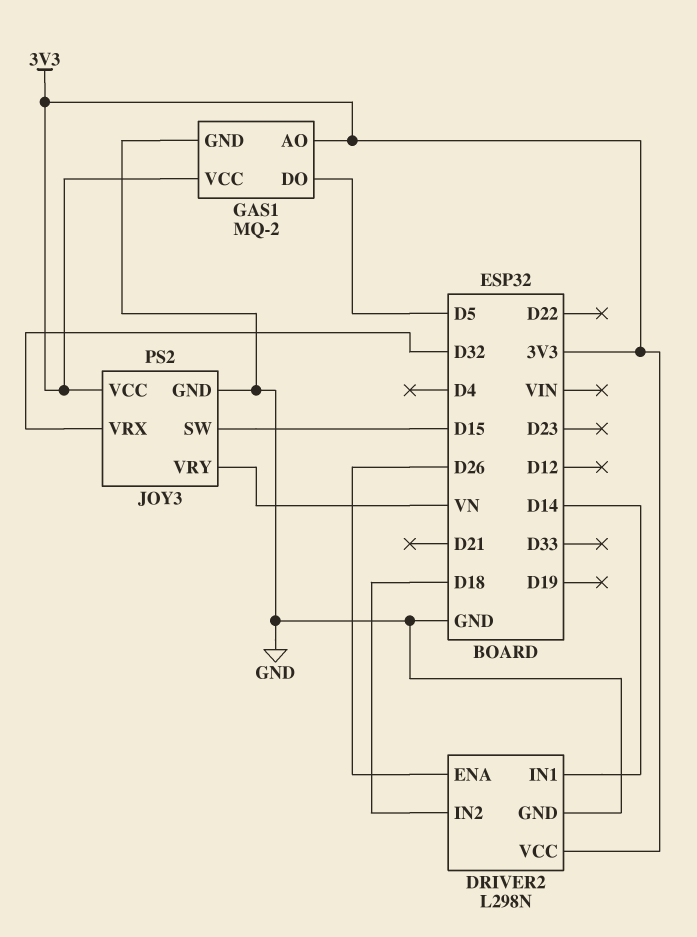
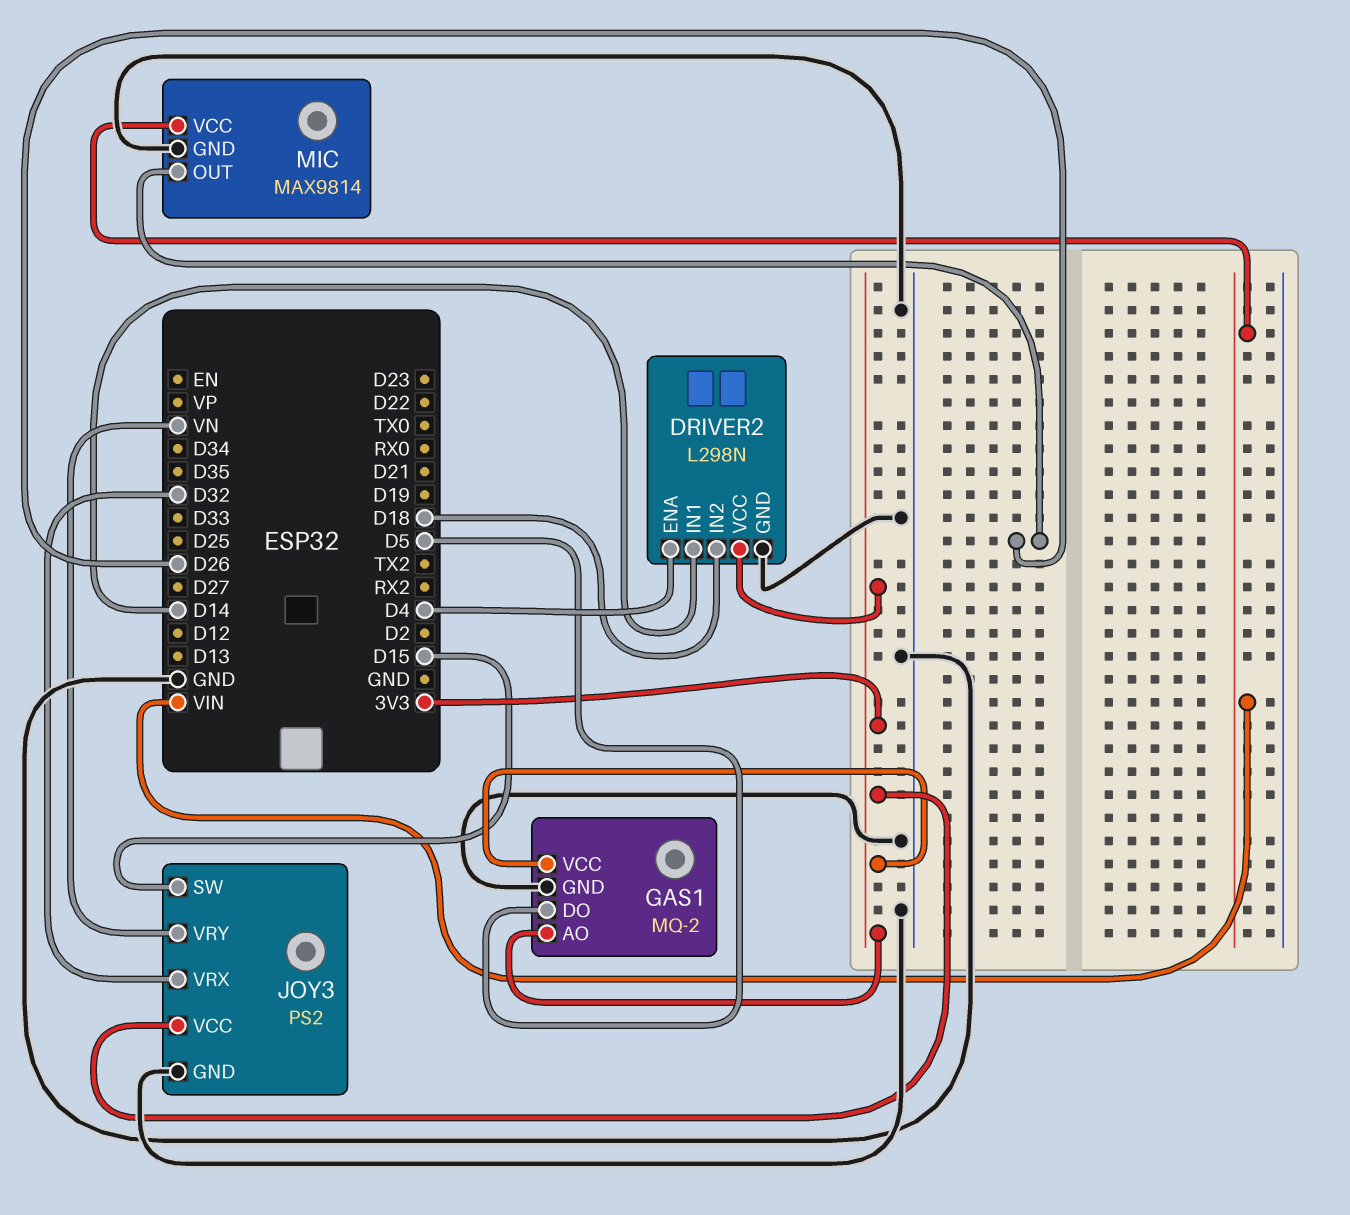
DRIVER2 pin ENA: D26 -> D4
MIC: none -> MAX9814
MIC pin GND: none -> GND
MIC pin OUT: none -> D26
MIC pin VCC: none -> VIN

